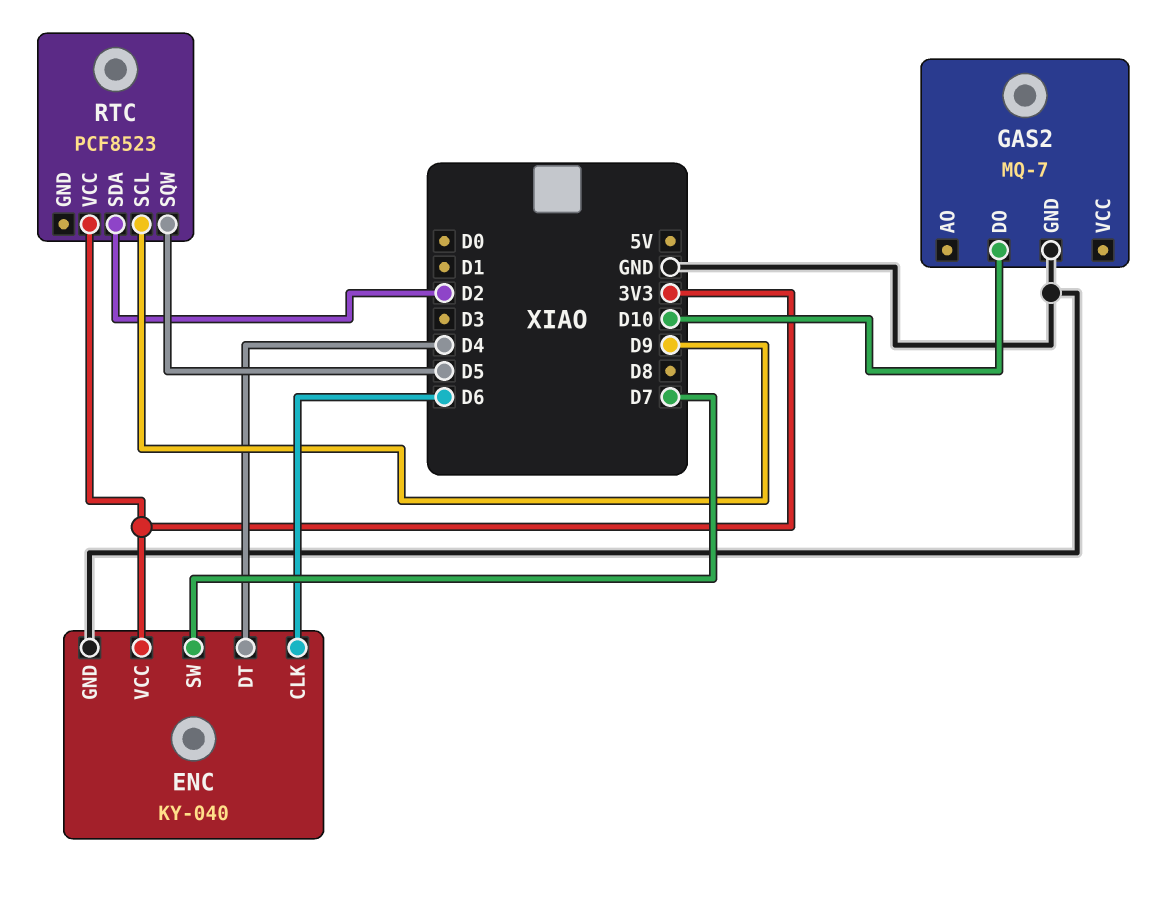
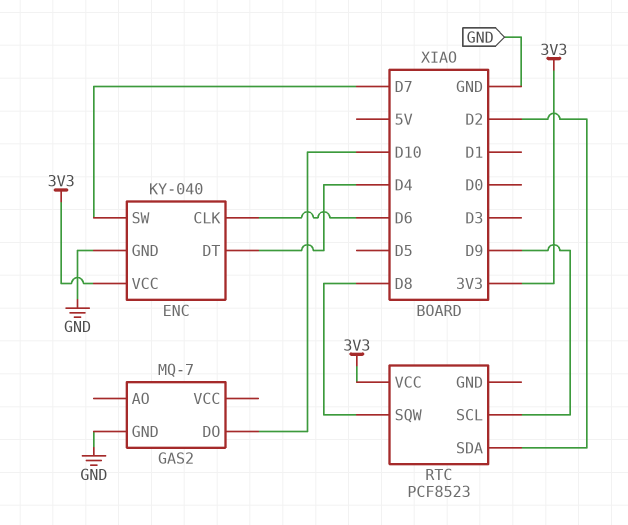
RTC pin SQW: D5 -> D8

